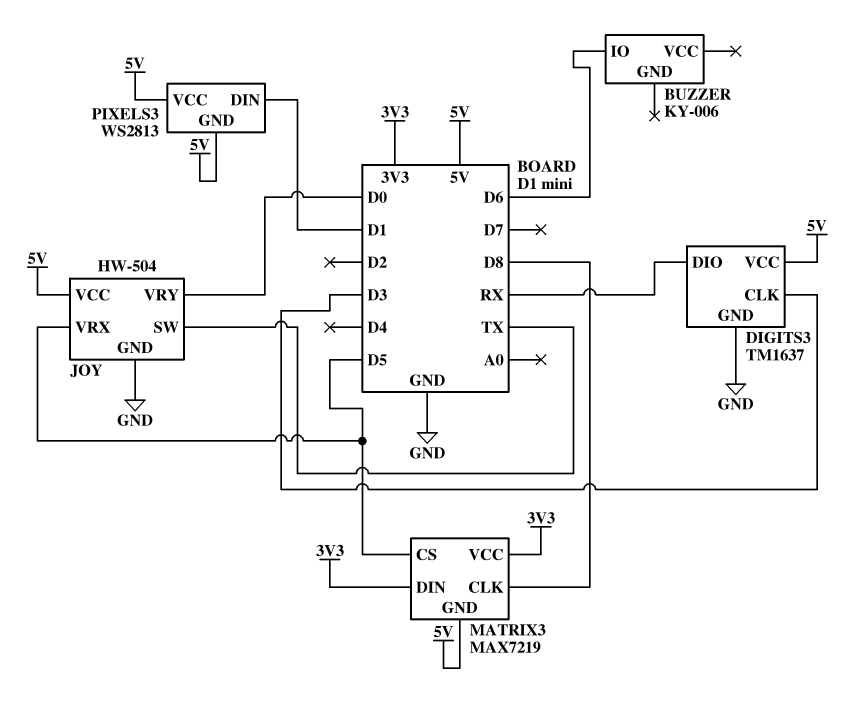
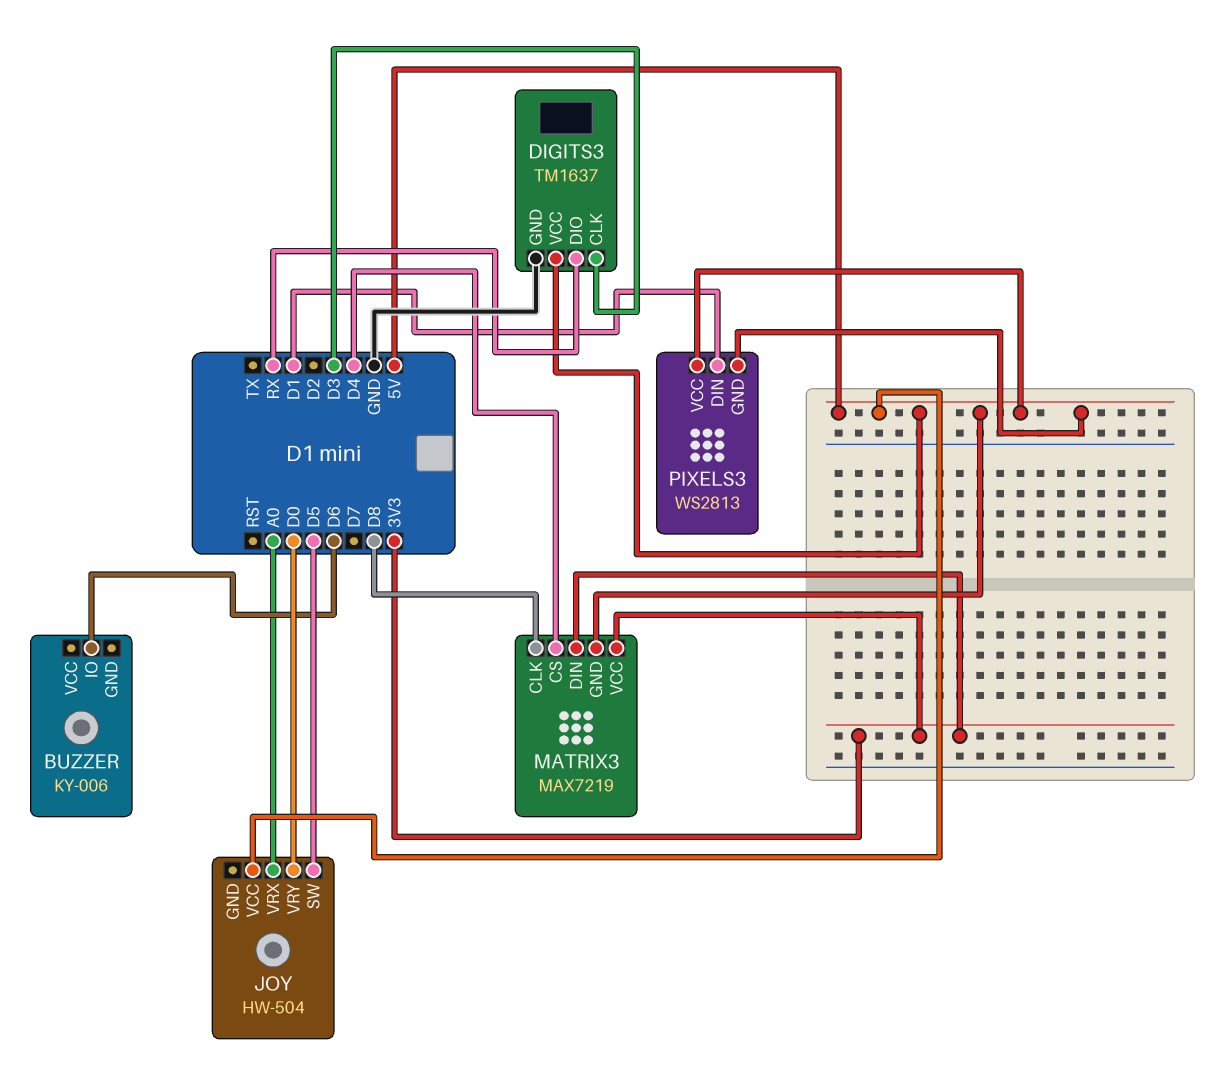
JOY pin GND: GND -> none
JOY pin SW: TX -> D5
JOY pin VRX: D5 -> A0
MATRIX3 pin CS: D5 -> D4

